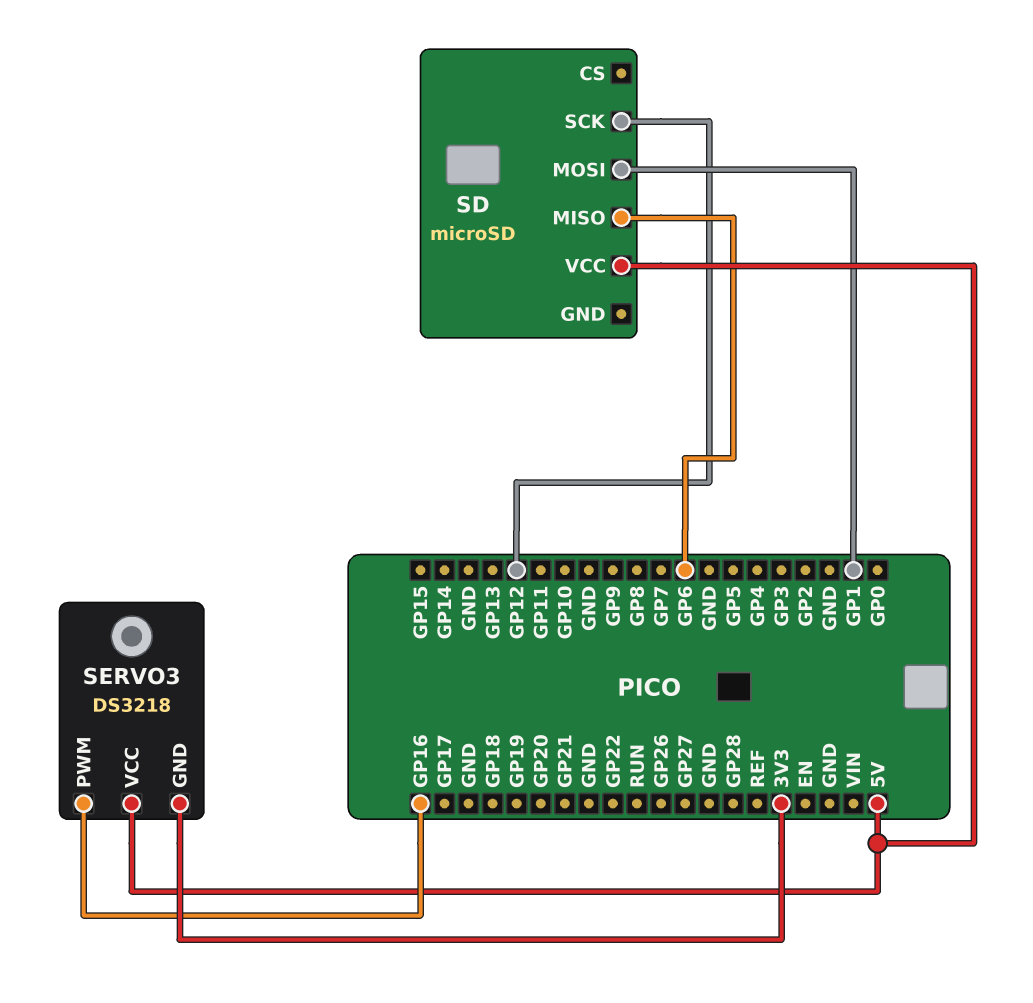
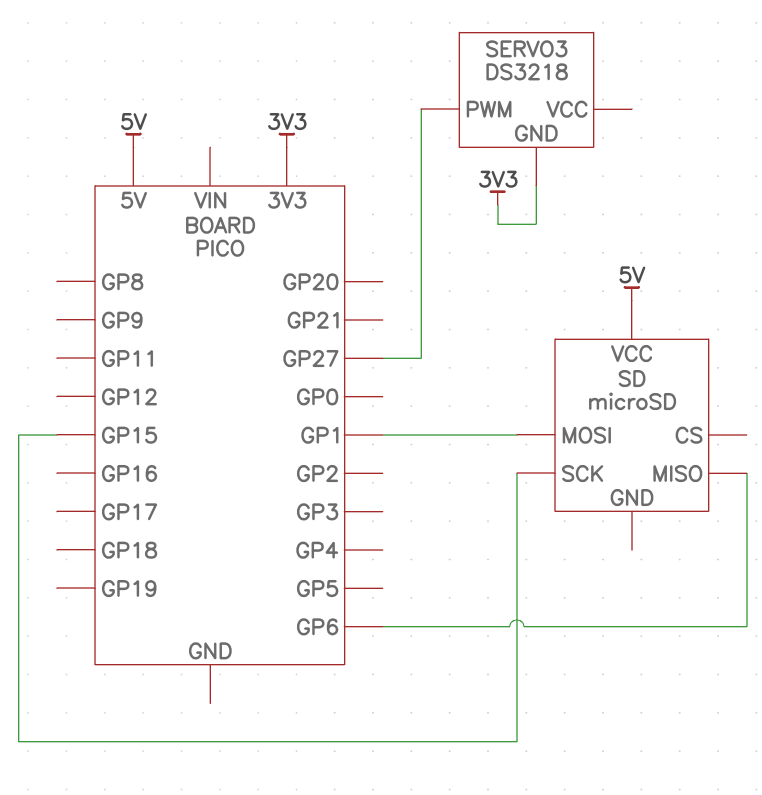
SD pin SCK: GP12 -> GP15
SERVO3 pin PWM: GP16 -> GP27
SERVO3 pin VCC: 5V -> none

